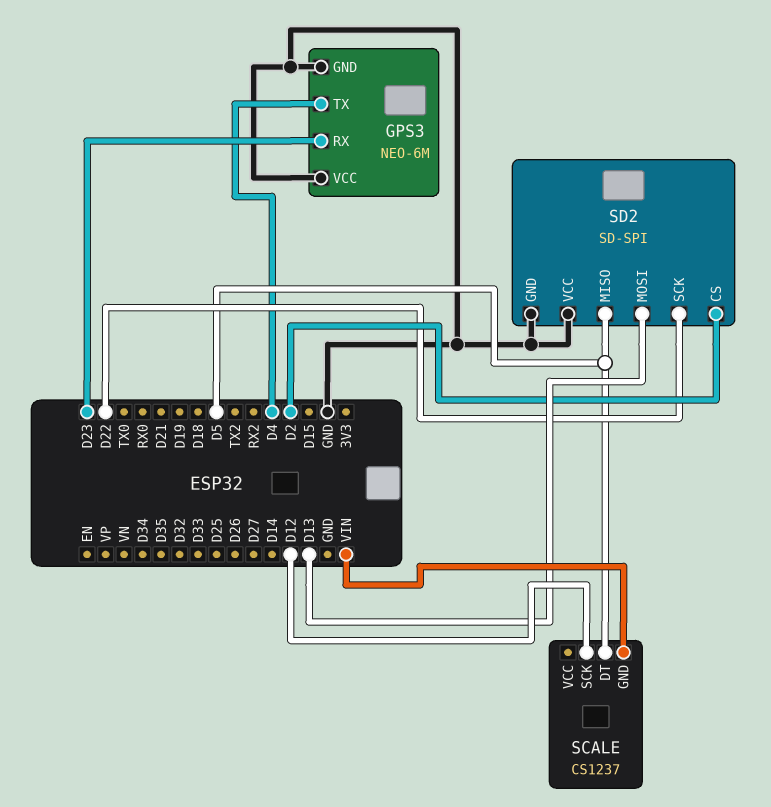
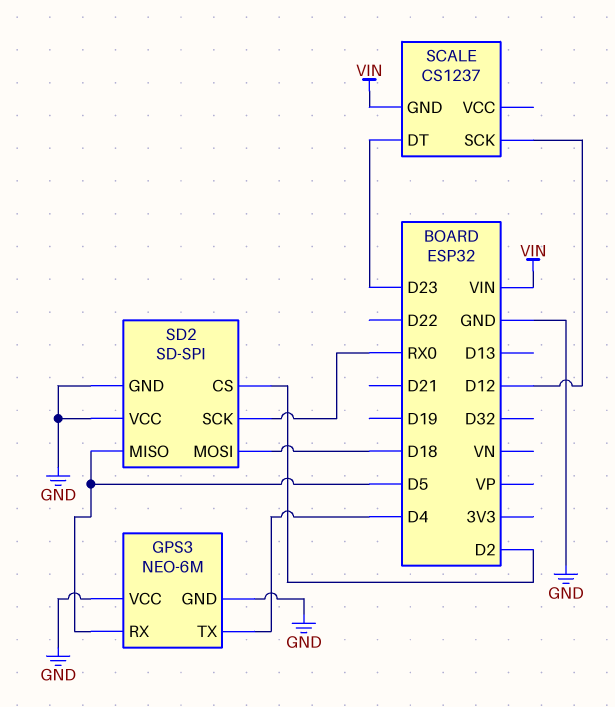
GPS3 pin RX: D23 -> D5
SCALE pin DT: D5 -> D23
SD2 pin MOSI: D13 -> D18
SD2 pin SCK: D22 -> RX0

